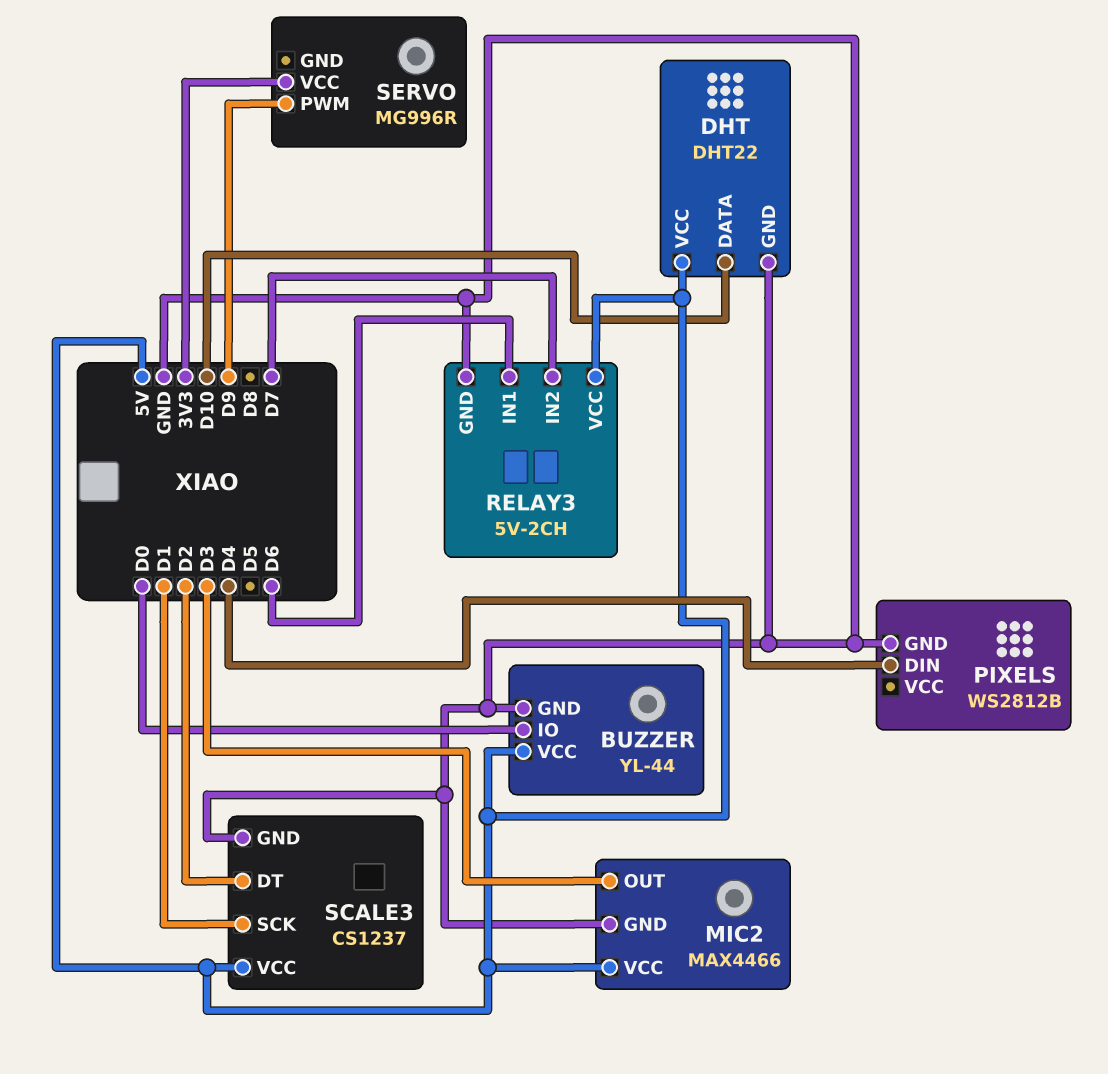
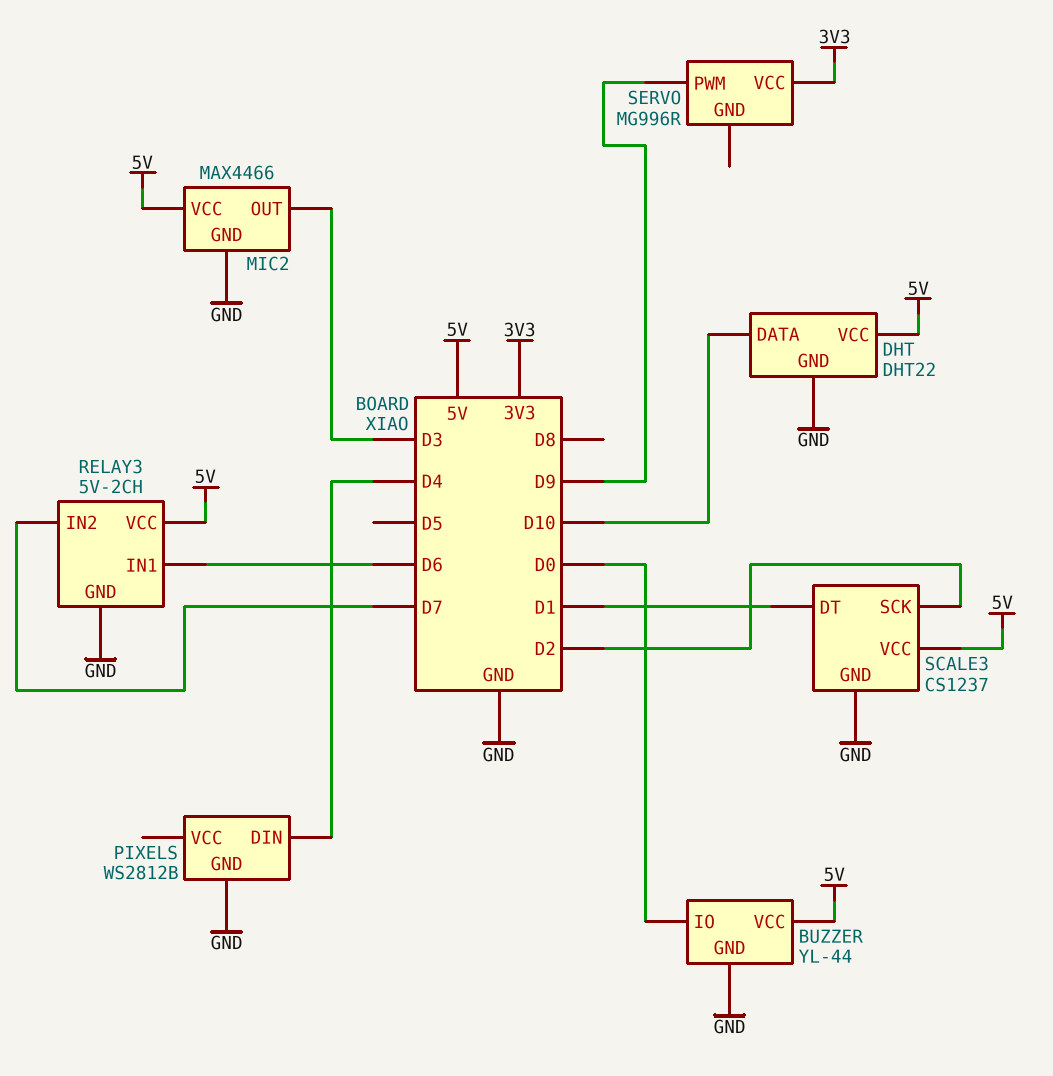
SCALE3 pin DT: D2 -> D1
SCALE3 pin SCK: D1 -> D2

